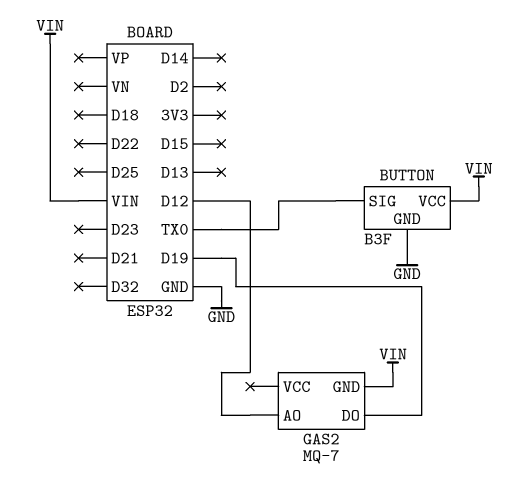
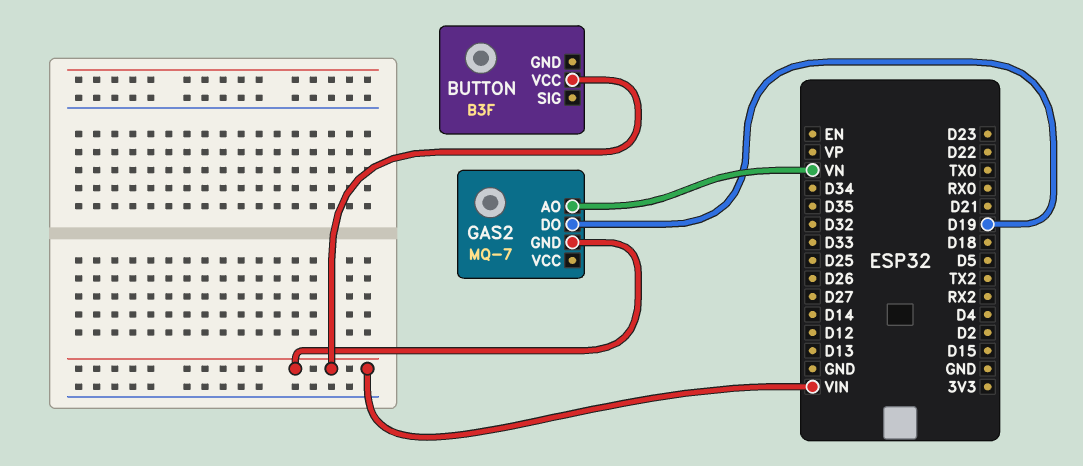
BUTTON pin GND: GND -> none
BUTTON pin SIG: TX0 -> none
GAS2 pin AO: D12 -> VN

